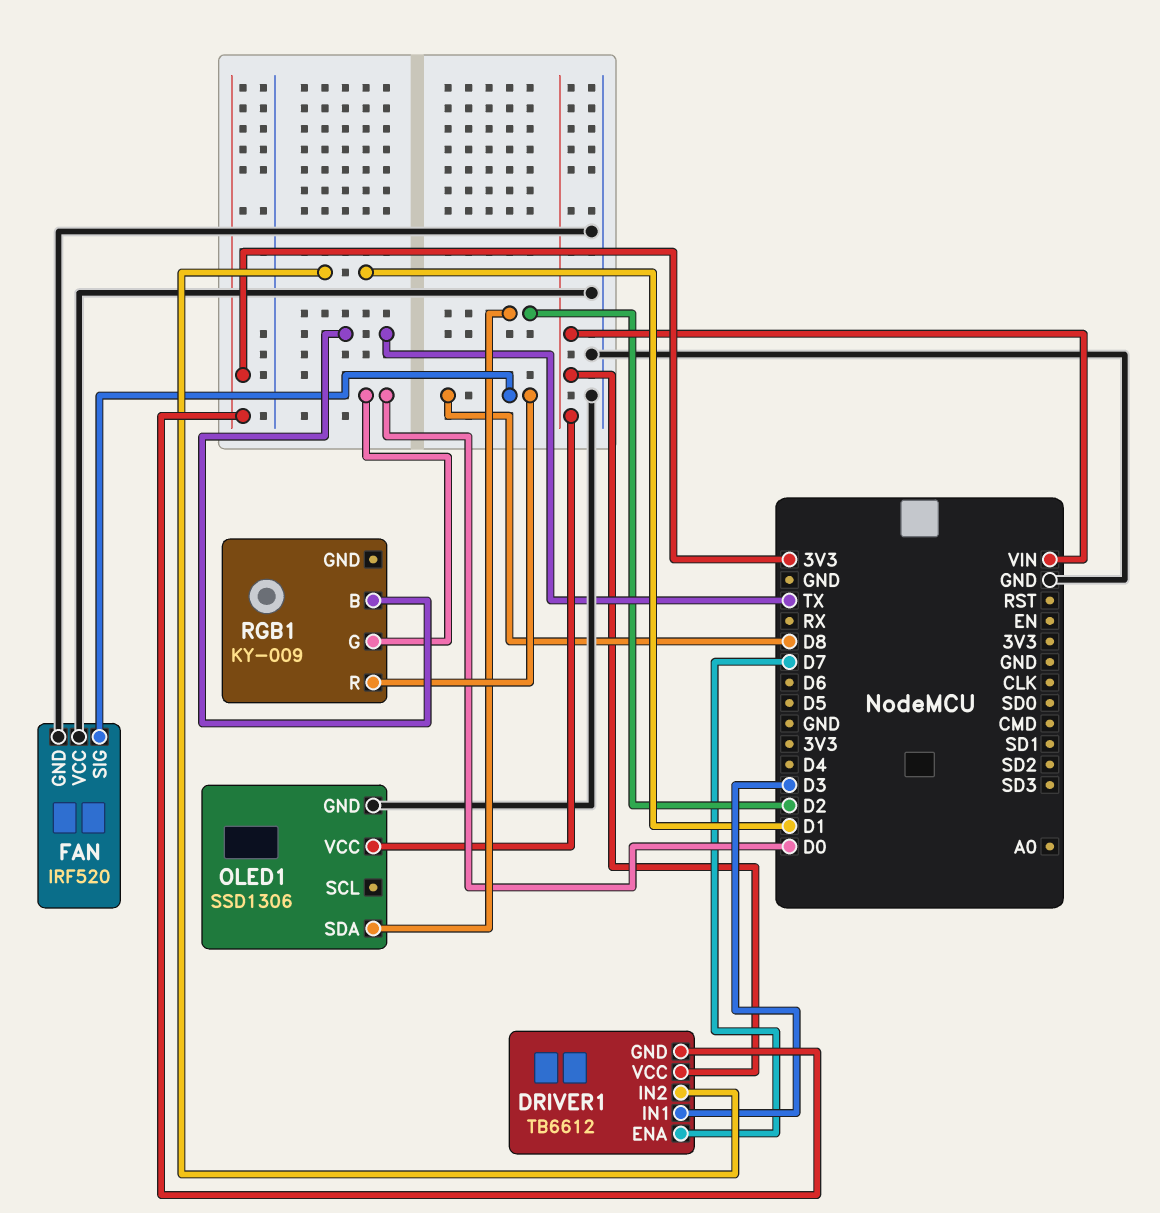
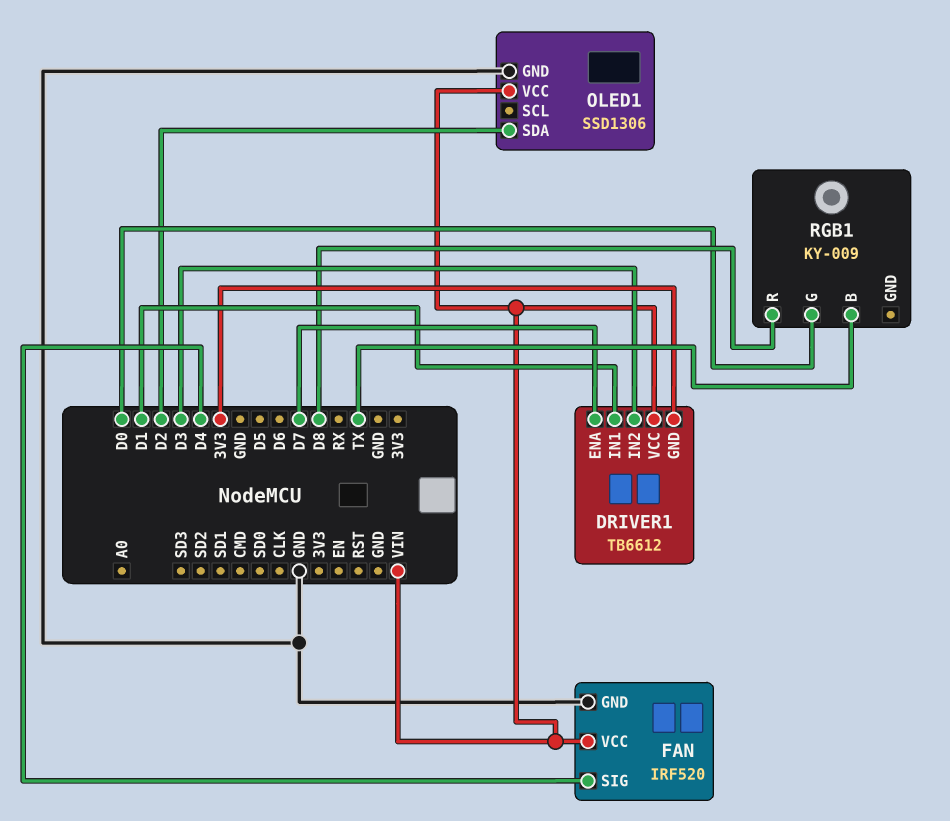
DRIVER1 pin IN1: D3 -> D1
DRIVER1 pin IN2: D1 -> D3
FAN pin SIG: D8 -> D4
FAN pin VCC: GND -> VIN

